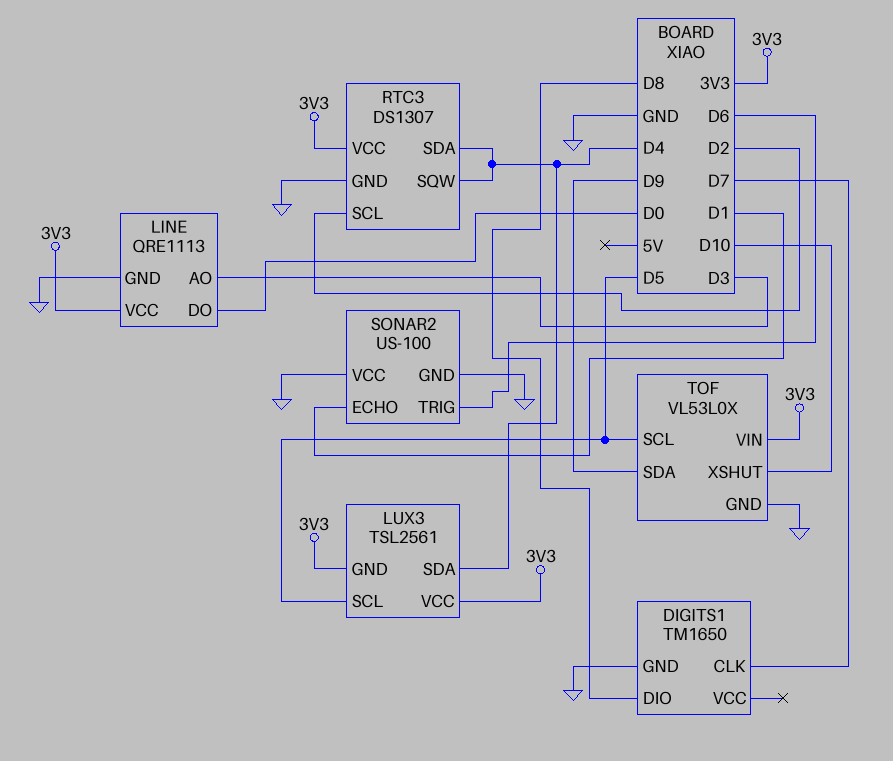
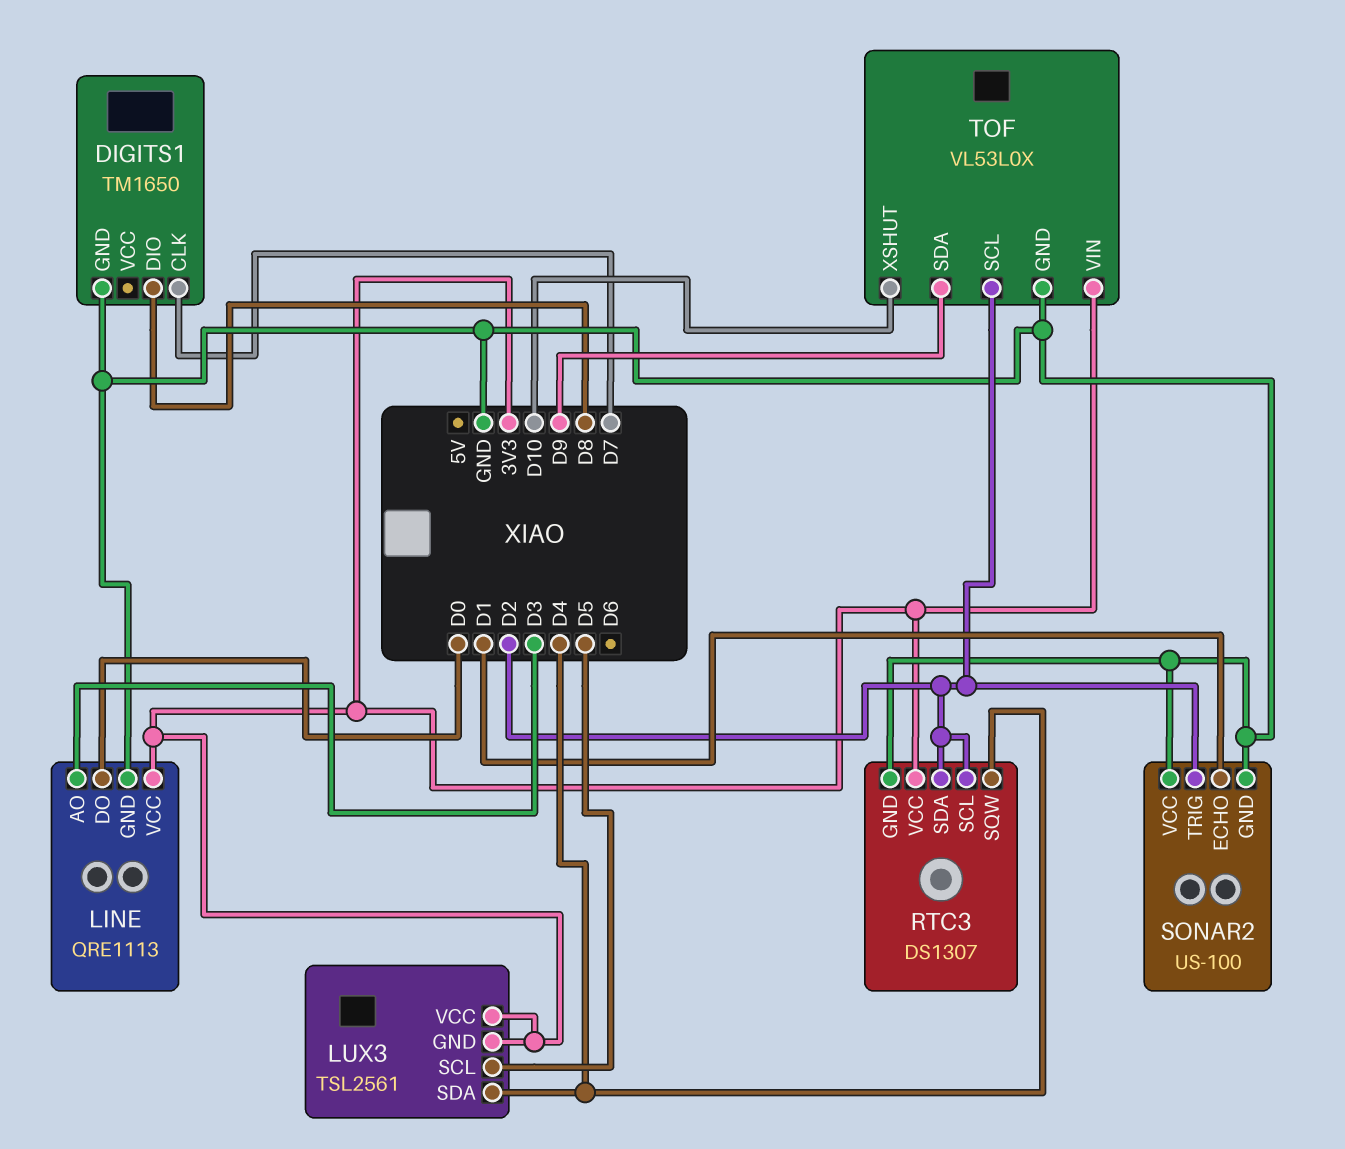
RTC3 pin SDA: D4 -> D2
SONAR2 pin TRIG: D6 -> D2
TOF pin SCL: D5 -> D2

